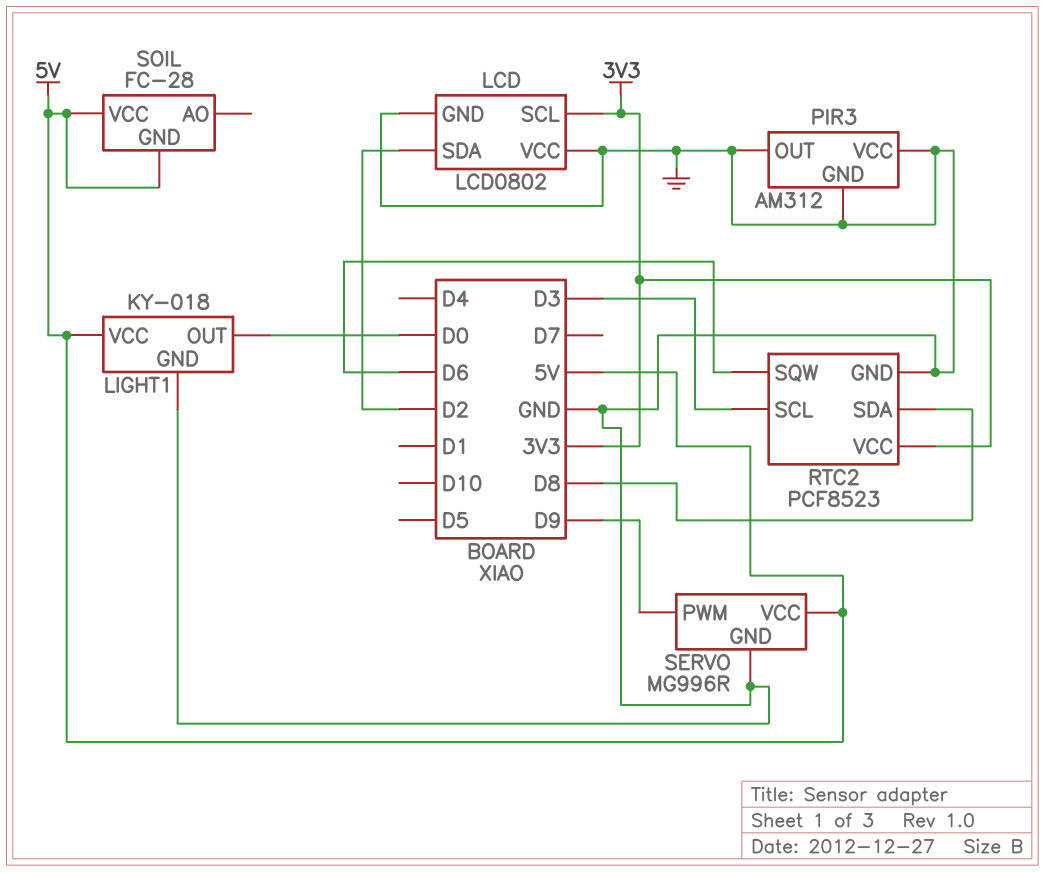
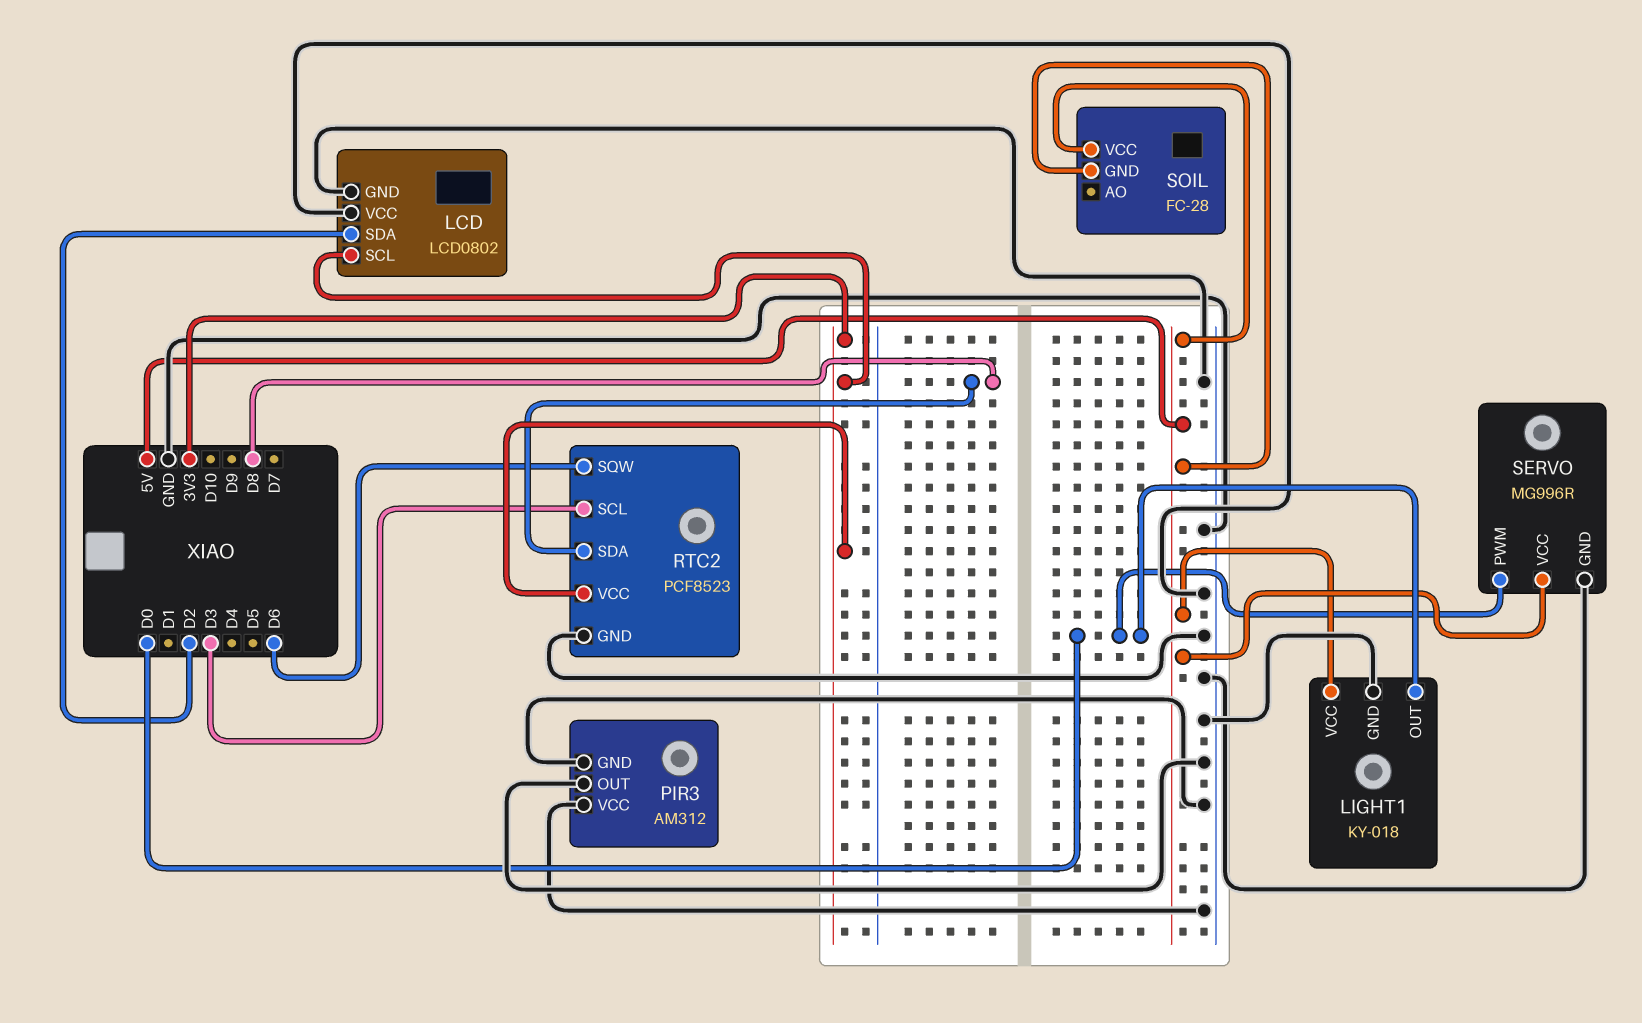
SERVO pin PWM: D9 -> D0

